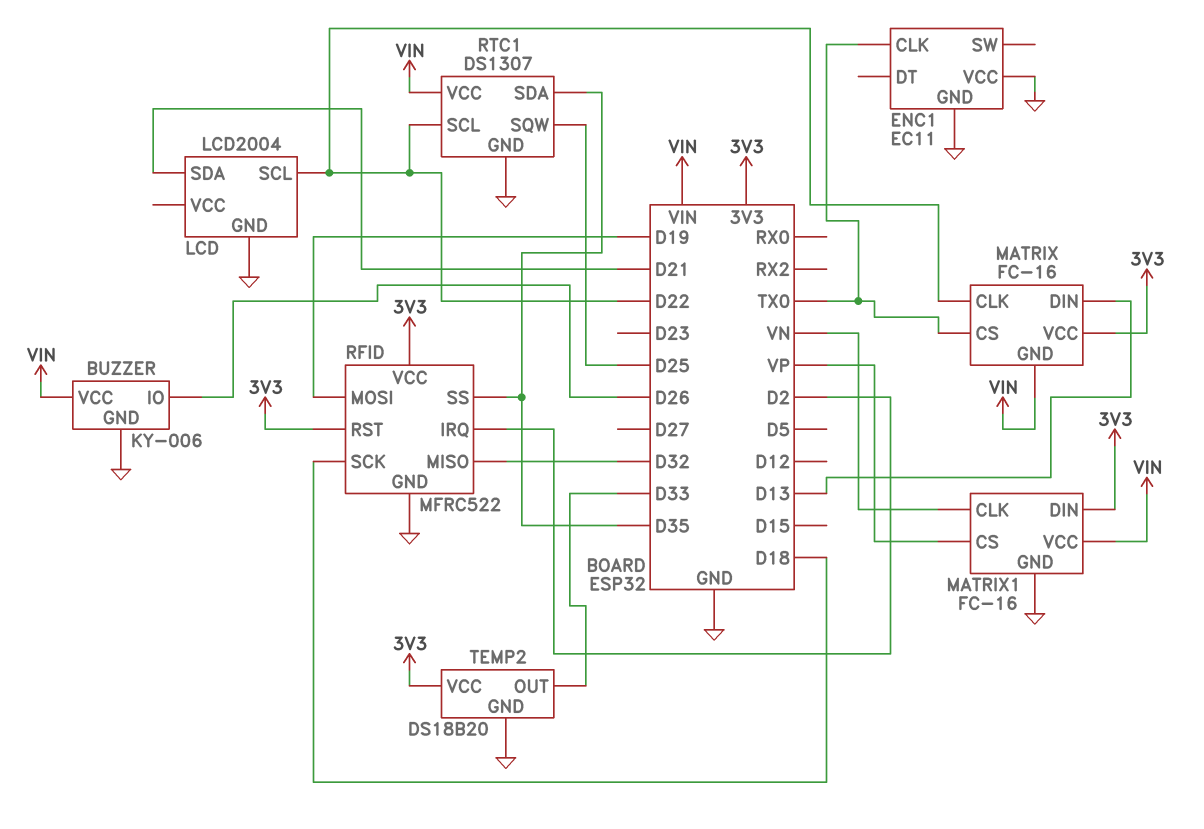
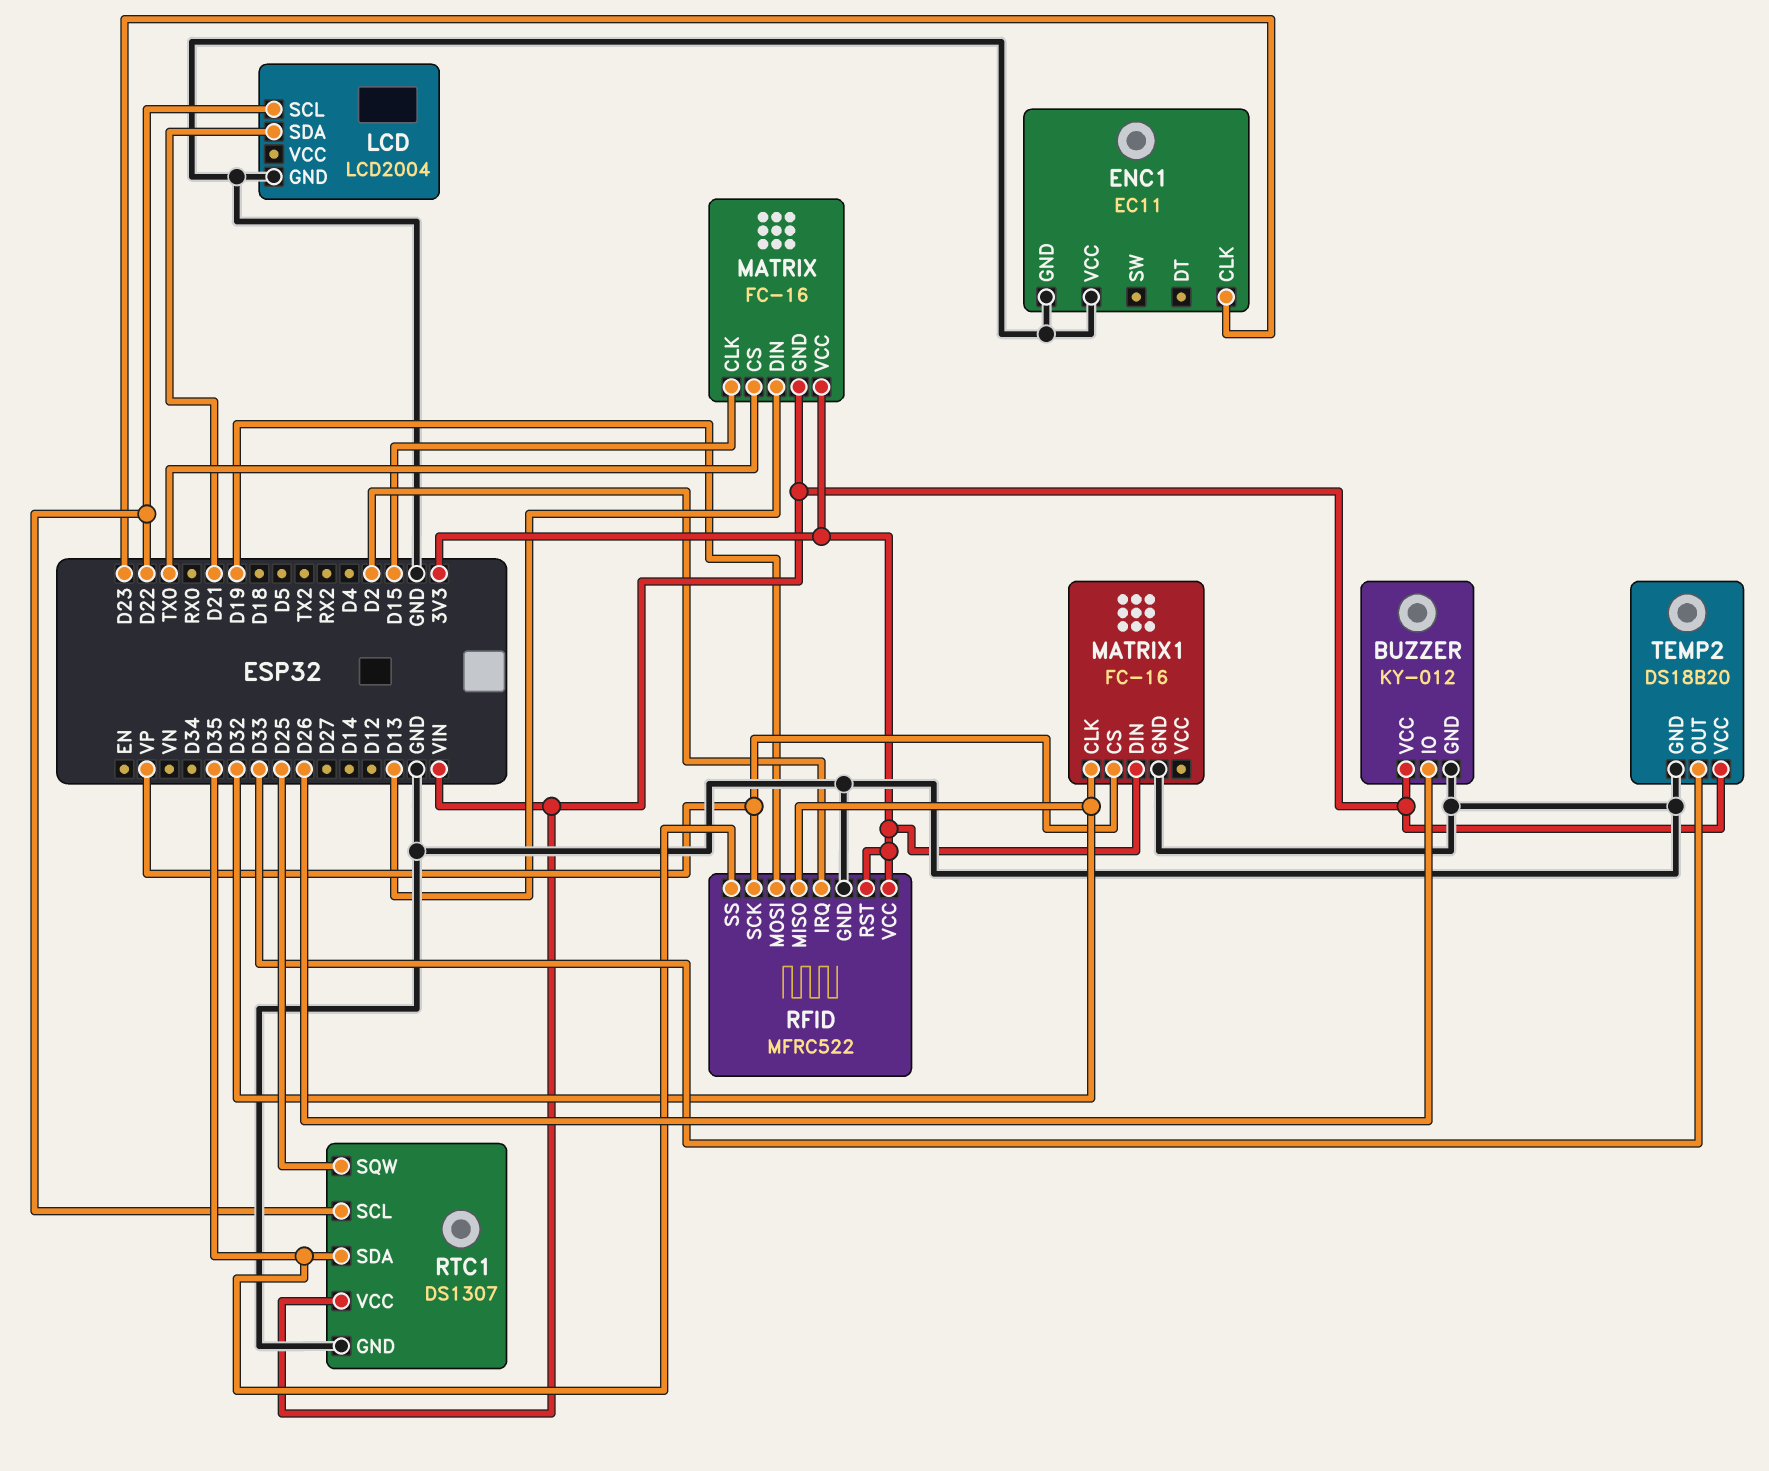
BUZZER: KY-006 -> KY-012
ENC1 pin CLK: TX0 -> D23
MATRIX pin CLK: D22 -> D15
MATRIX1 pin CLK: VN -> D32
MATRIX1 pin VCC: VIN -> none
RFID pin SCK: D18 -> VP
TEMP2 pin VCC: 3V3 -> VIN

